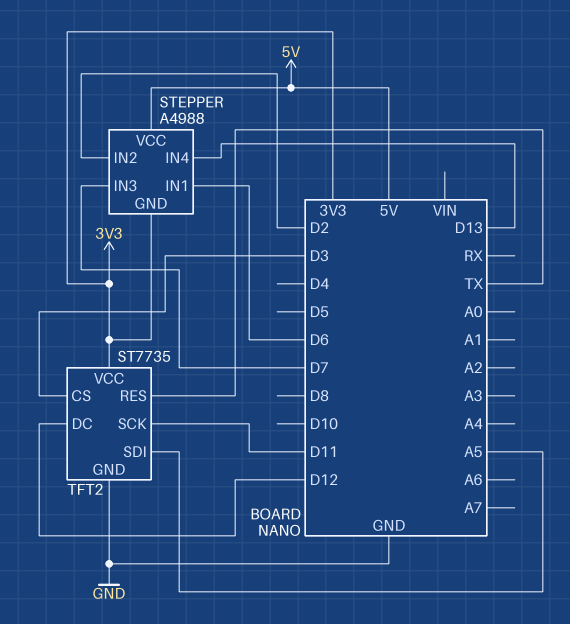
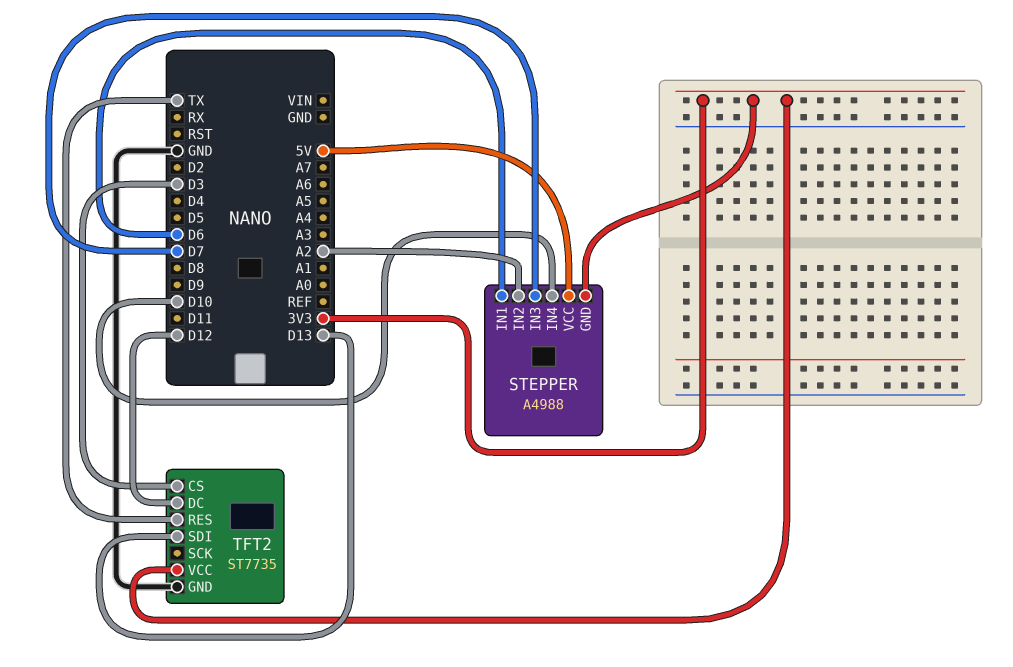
STEPPER pin IN2: D2 -> A2
STEPPER pin IN4: D13 -> D10
TFT2 pin SCK: D11 -> none
TFT2 pin SDI: A5 -> D13

